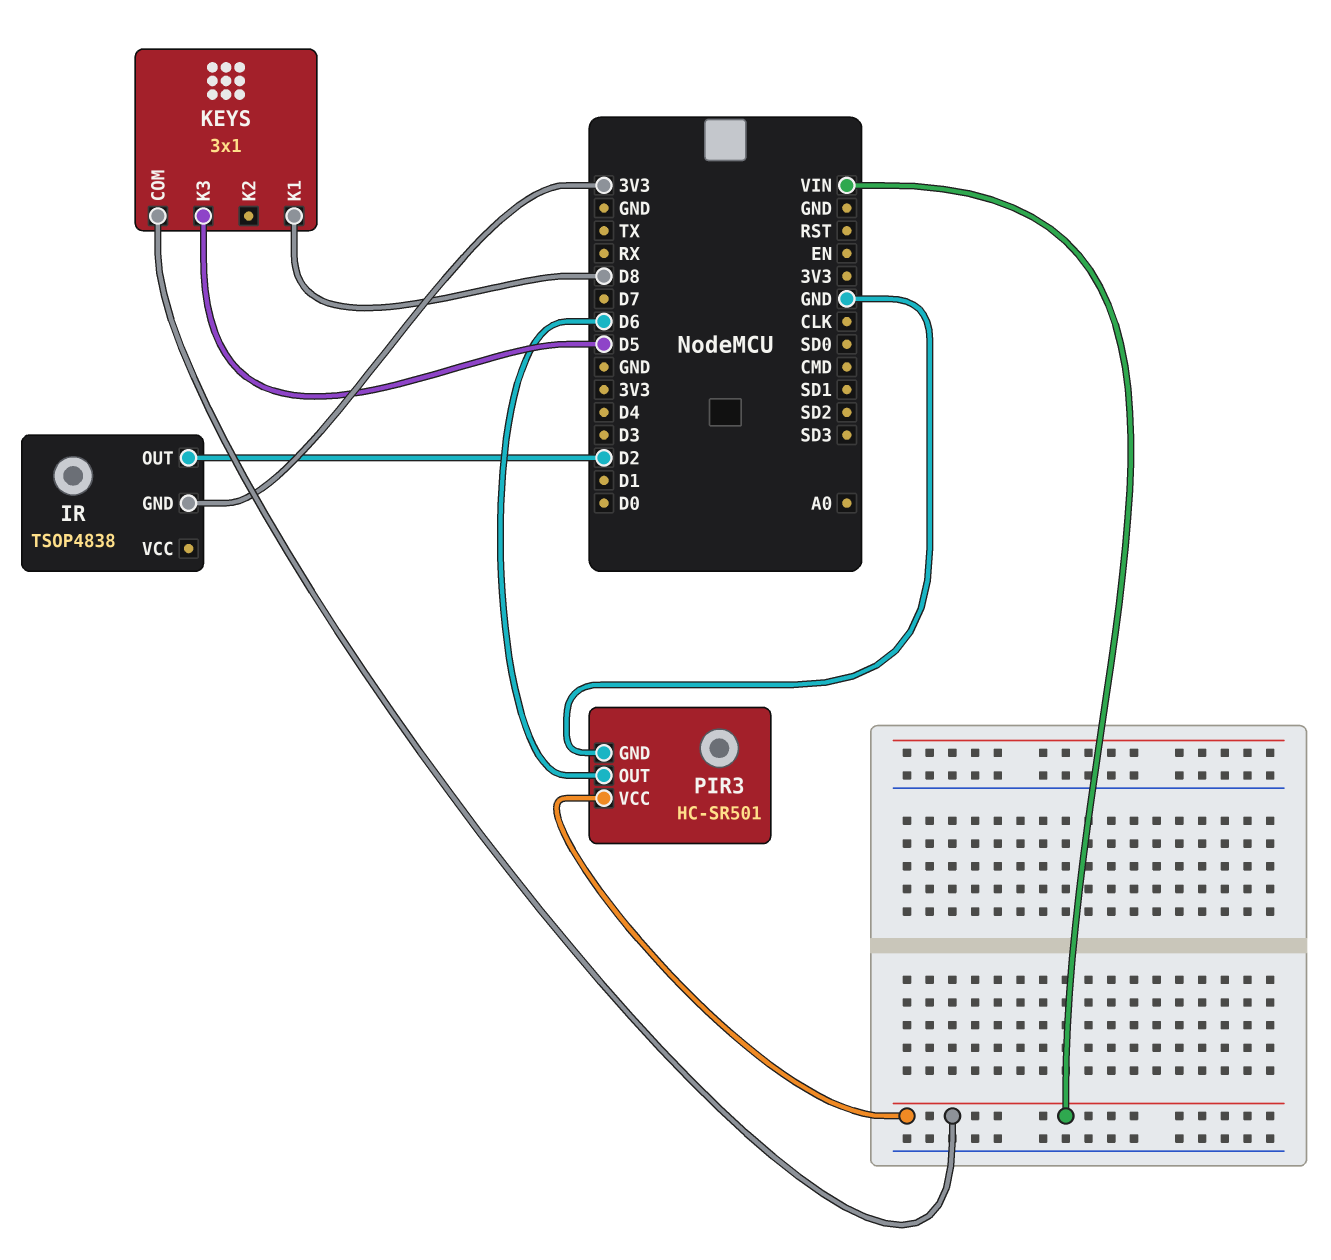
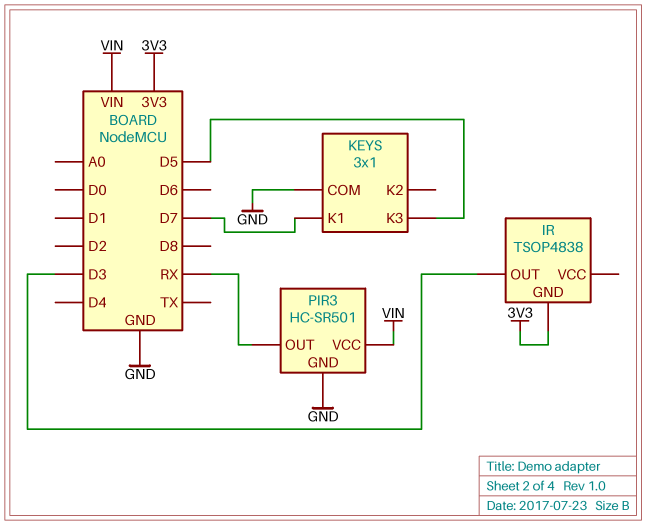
IR pin OUT: D2 -> D3
KEYS pin COM: VIN -> GND
KEYS pin K1: D8 -> D7
PIR3 pin OUT: D6 -> RX

